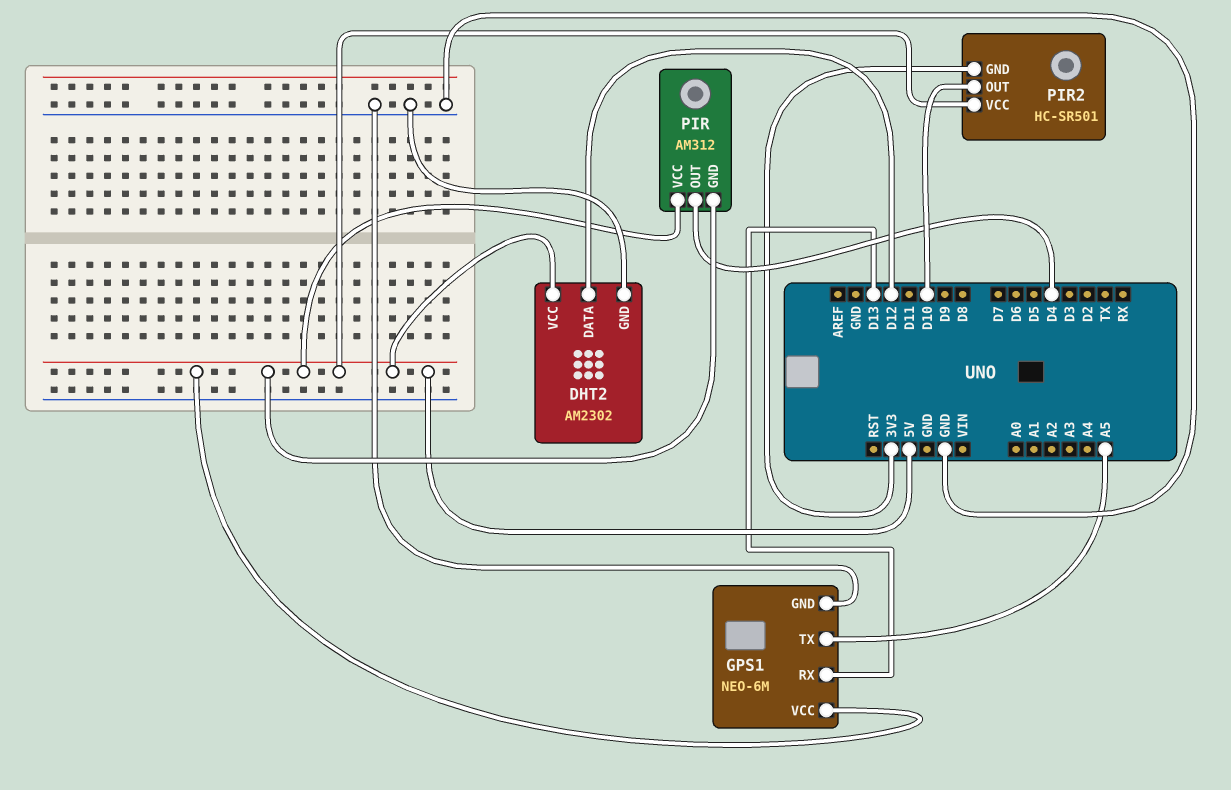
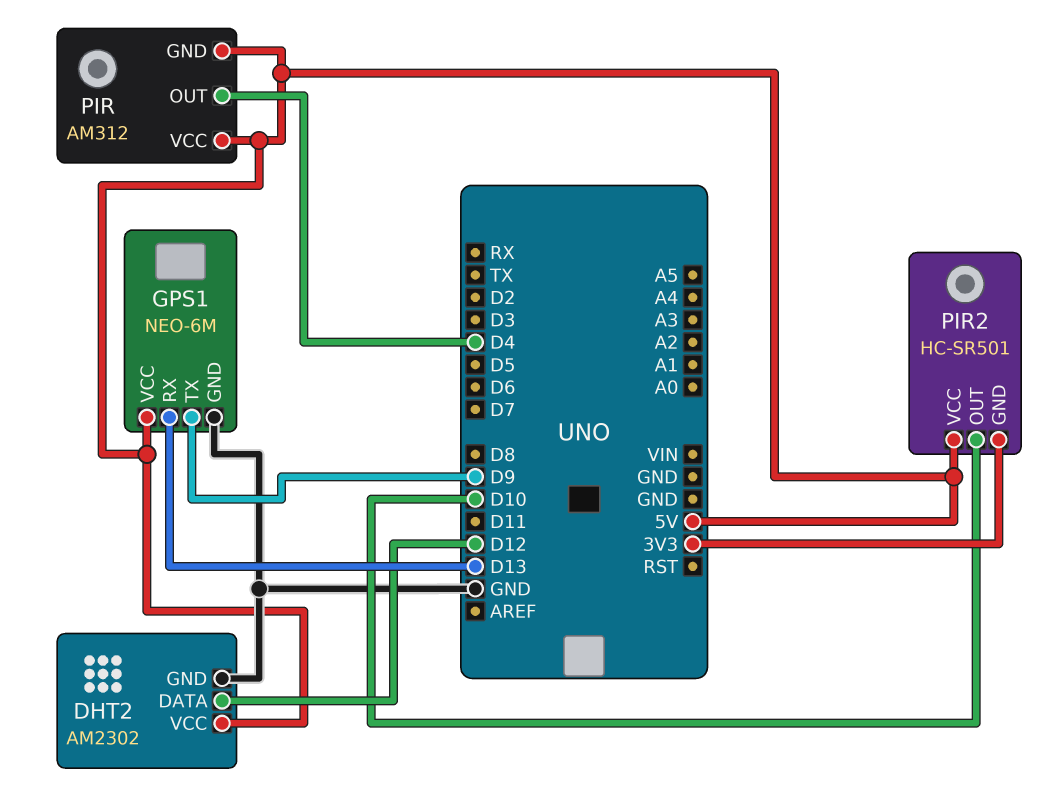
GPS1 pin TX: A5 -> D9

